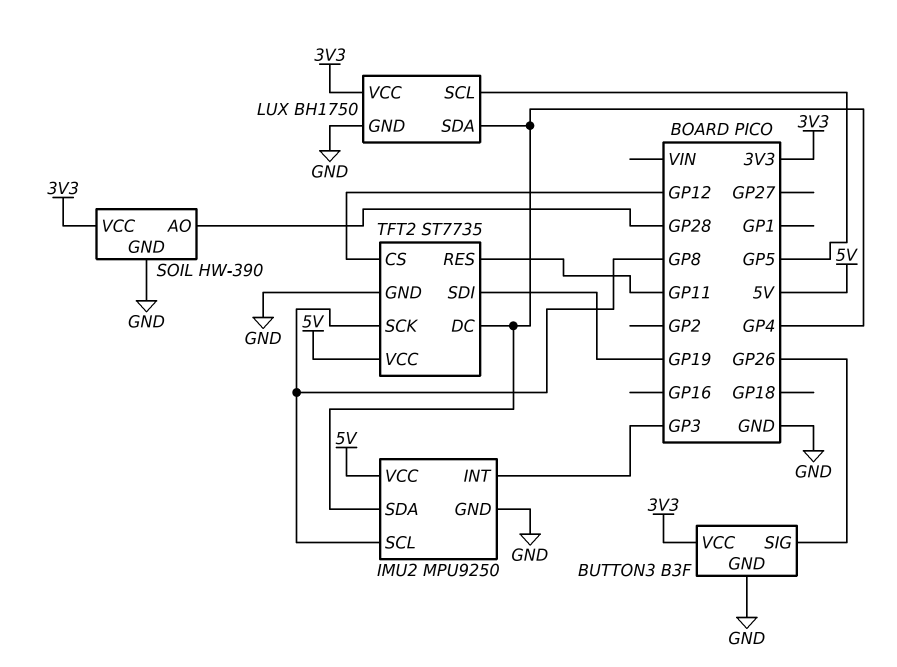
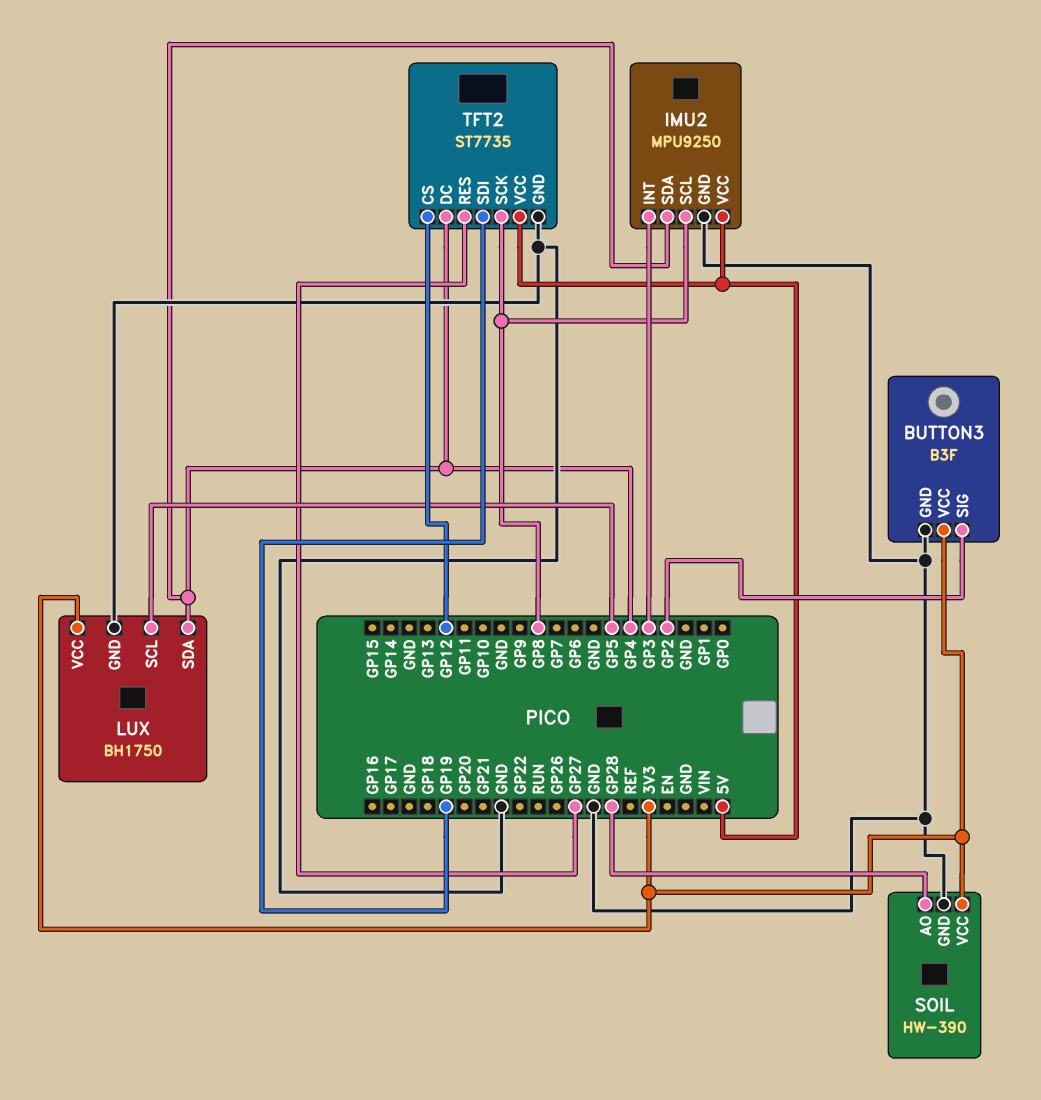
BUTTON3 pin SIG: GP26 -> GP2
TFT2 pin RES: GP11 -> GP27

